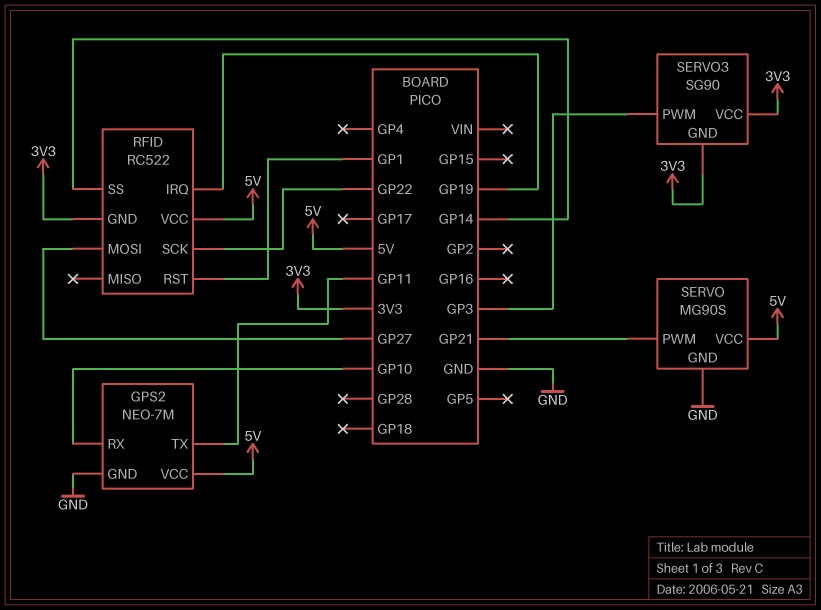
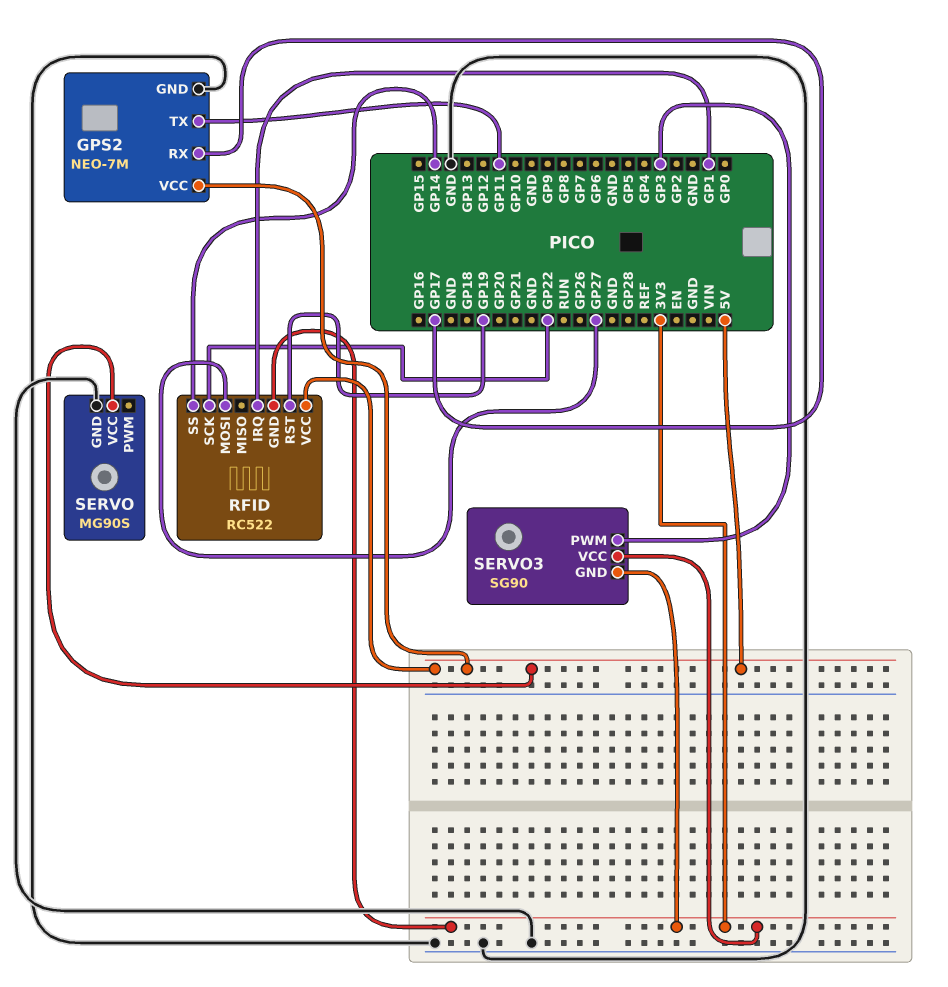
GPS2 pin RX: GP10 -> GP17
RFID pin IRQ: GP19 -> GP1
RFID pin RST: GP1 -> GP19
SERVO pin PWM: GP21 -> none

